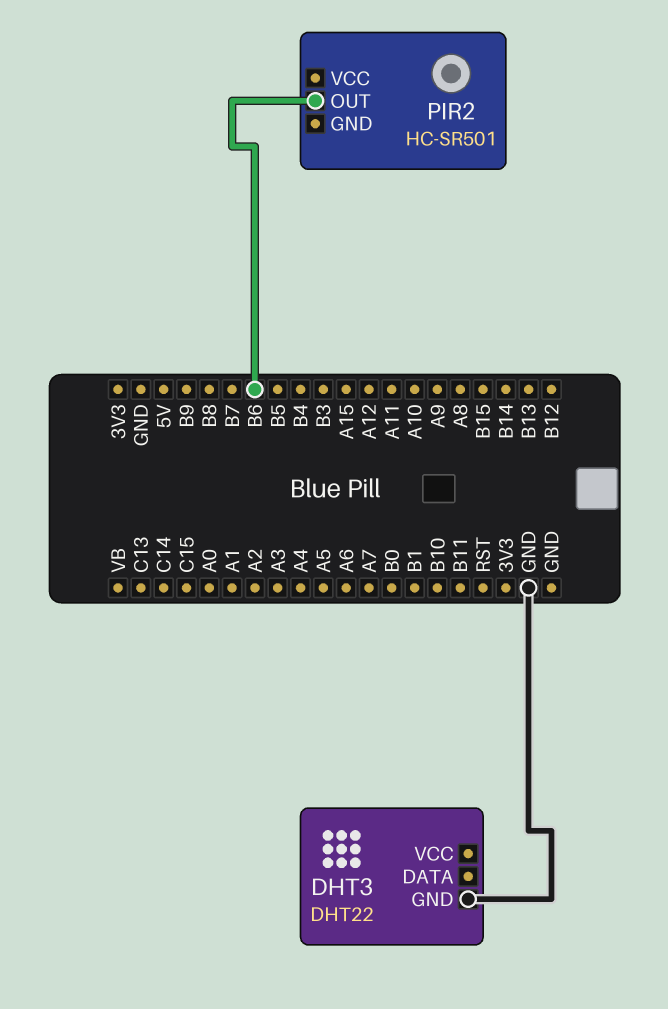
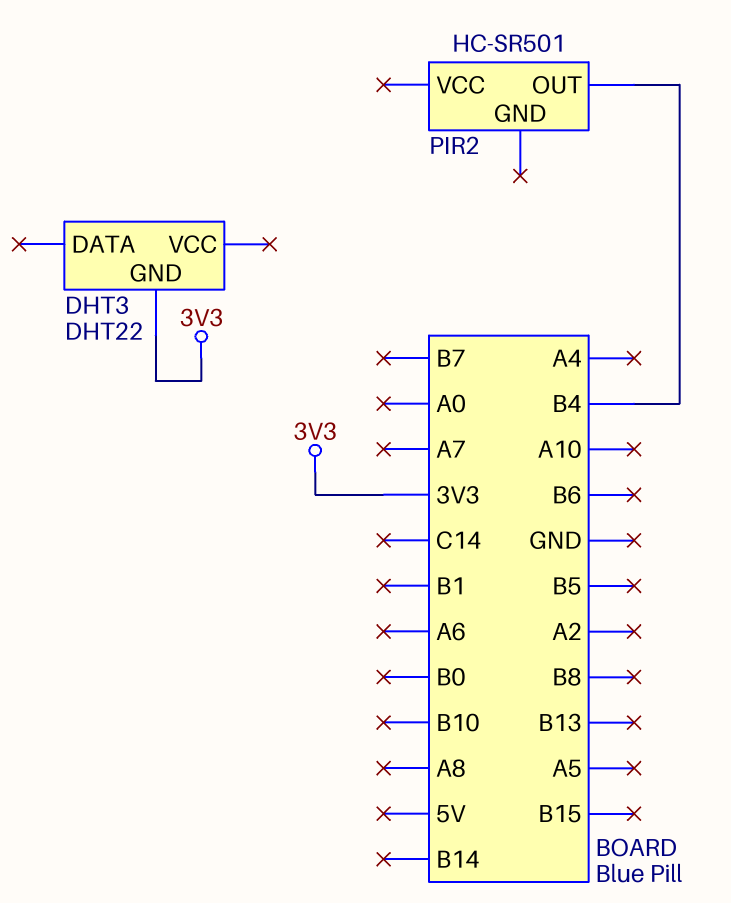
DHT3 pin GND: GND -> 3V3
PIR2 pin OUT: B6 -> B4

